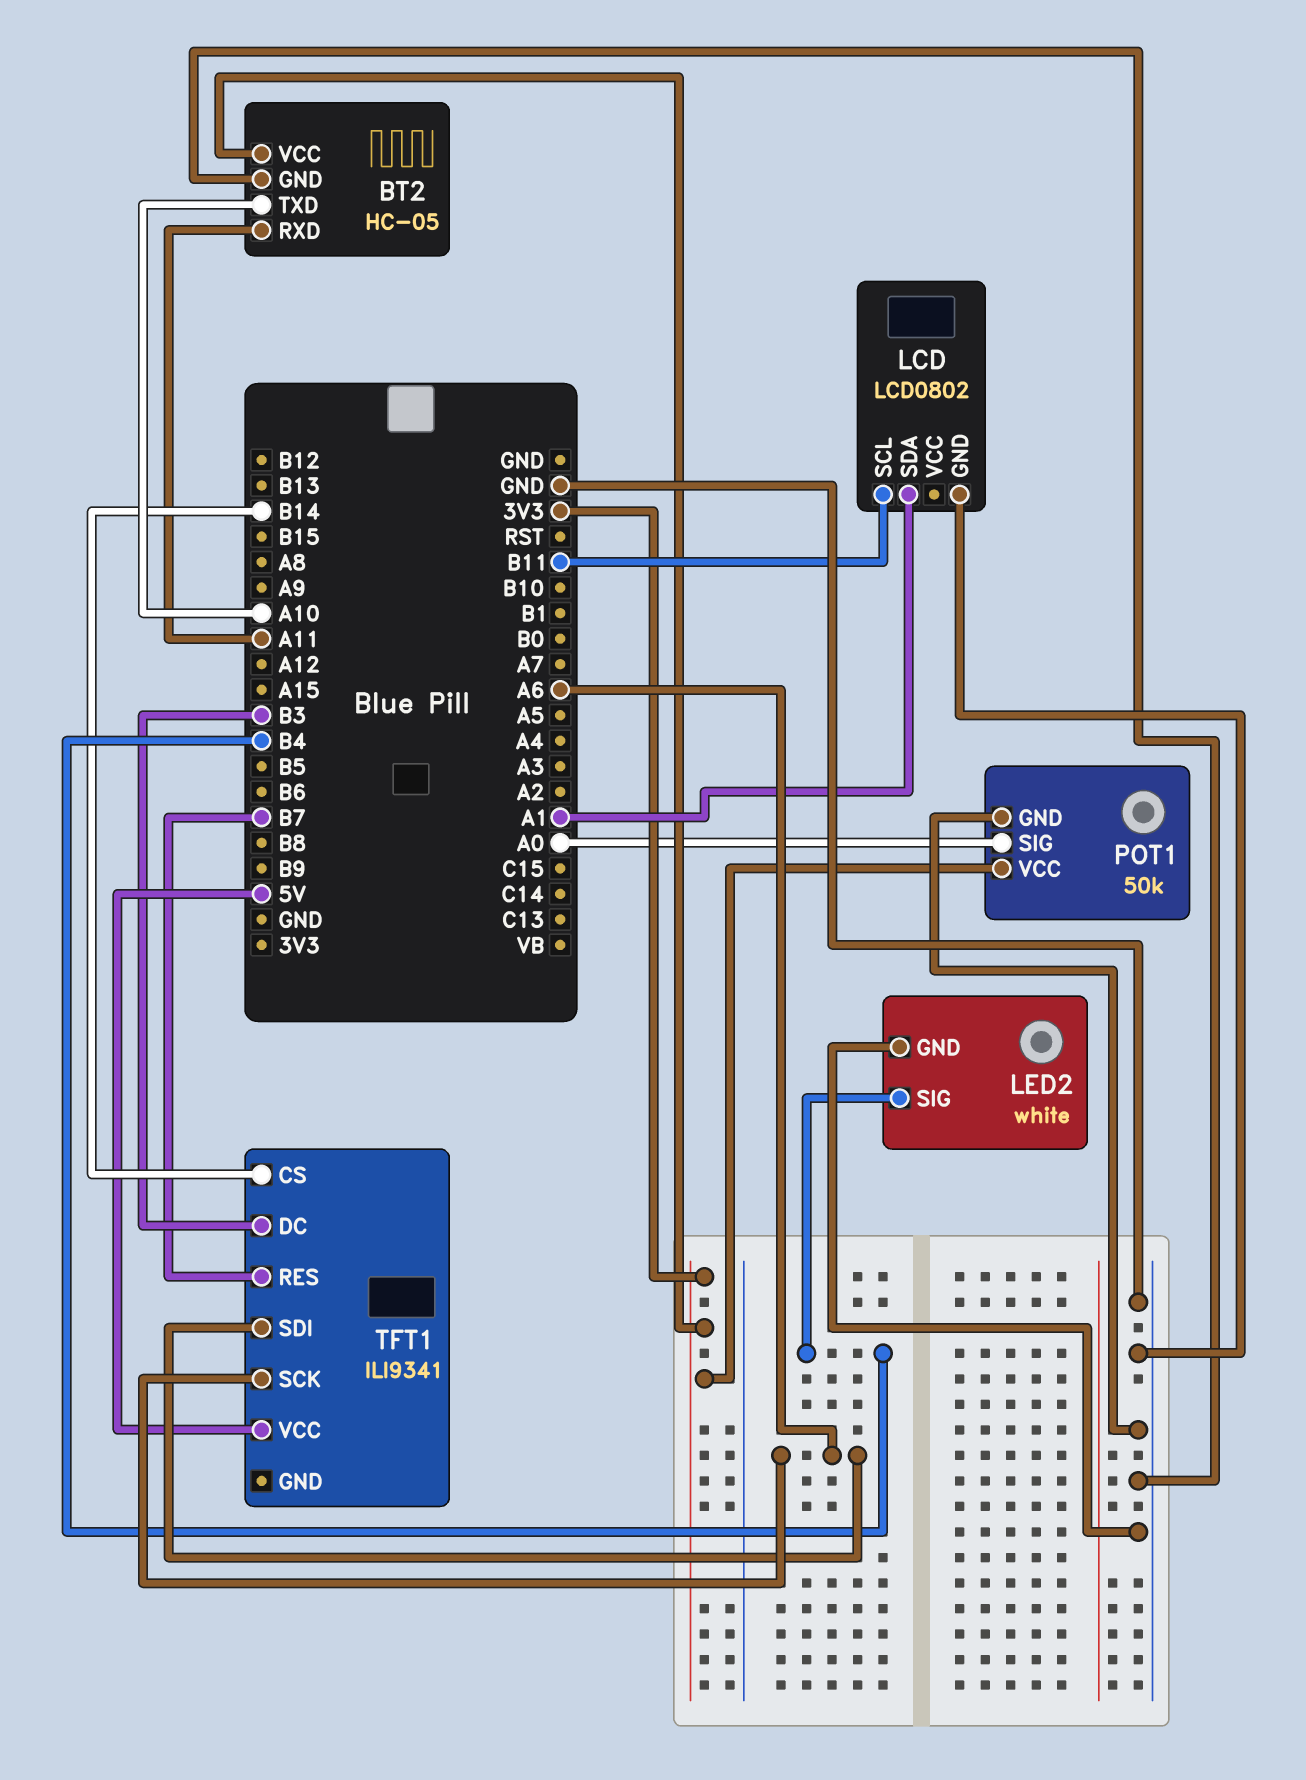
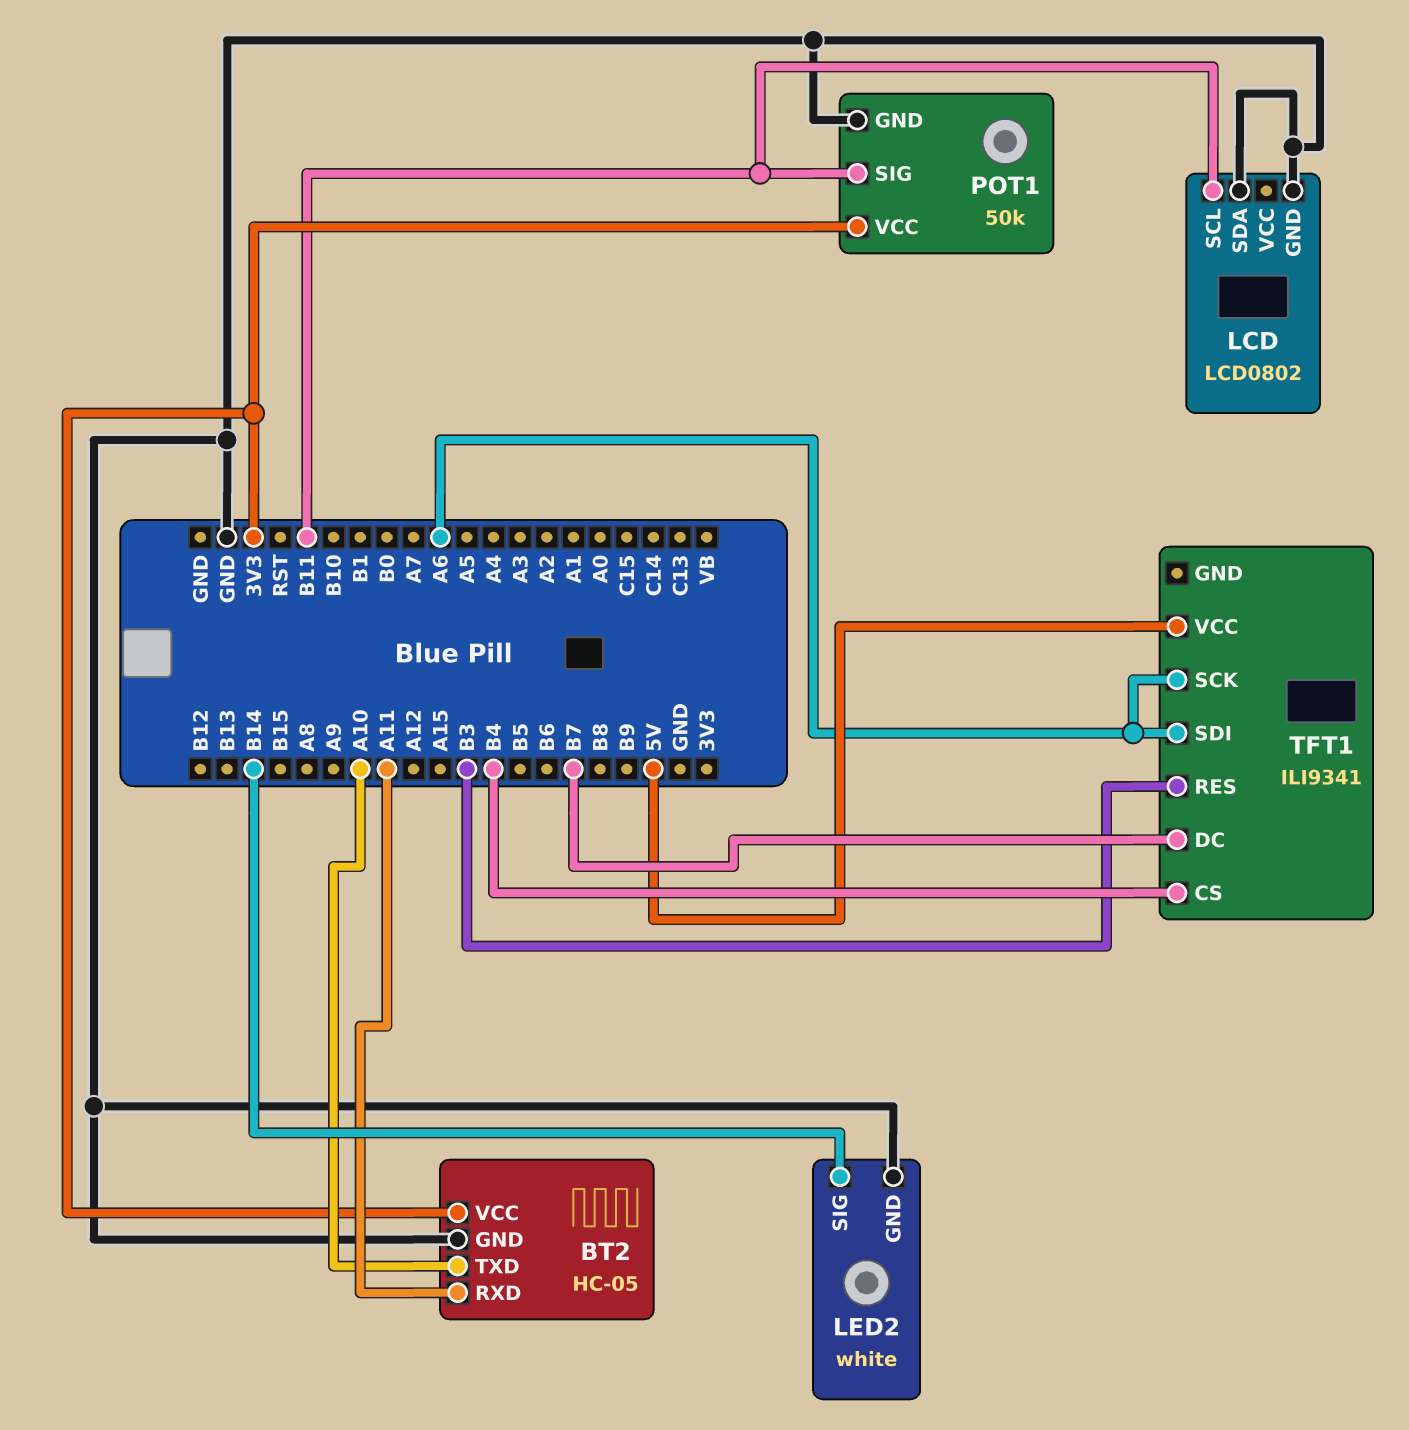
LCD pin SDA: A1 -> GND
LED2 pin SIG: B4 -> B14
POT1 pin SIG: A0 -> B11
TFT1 pin CS: B14 -> B4
TFT1 pin DC: B3 -> B7
TFT1 pin RES: B7 -> B3

